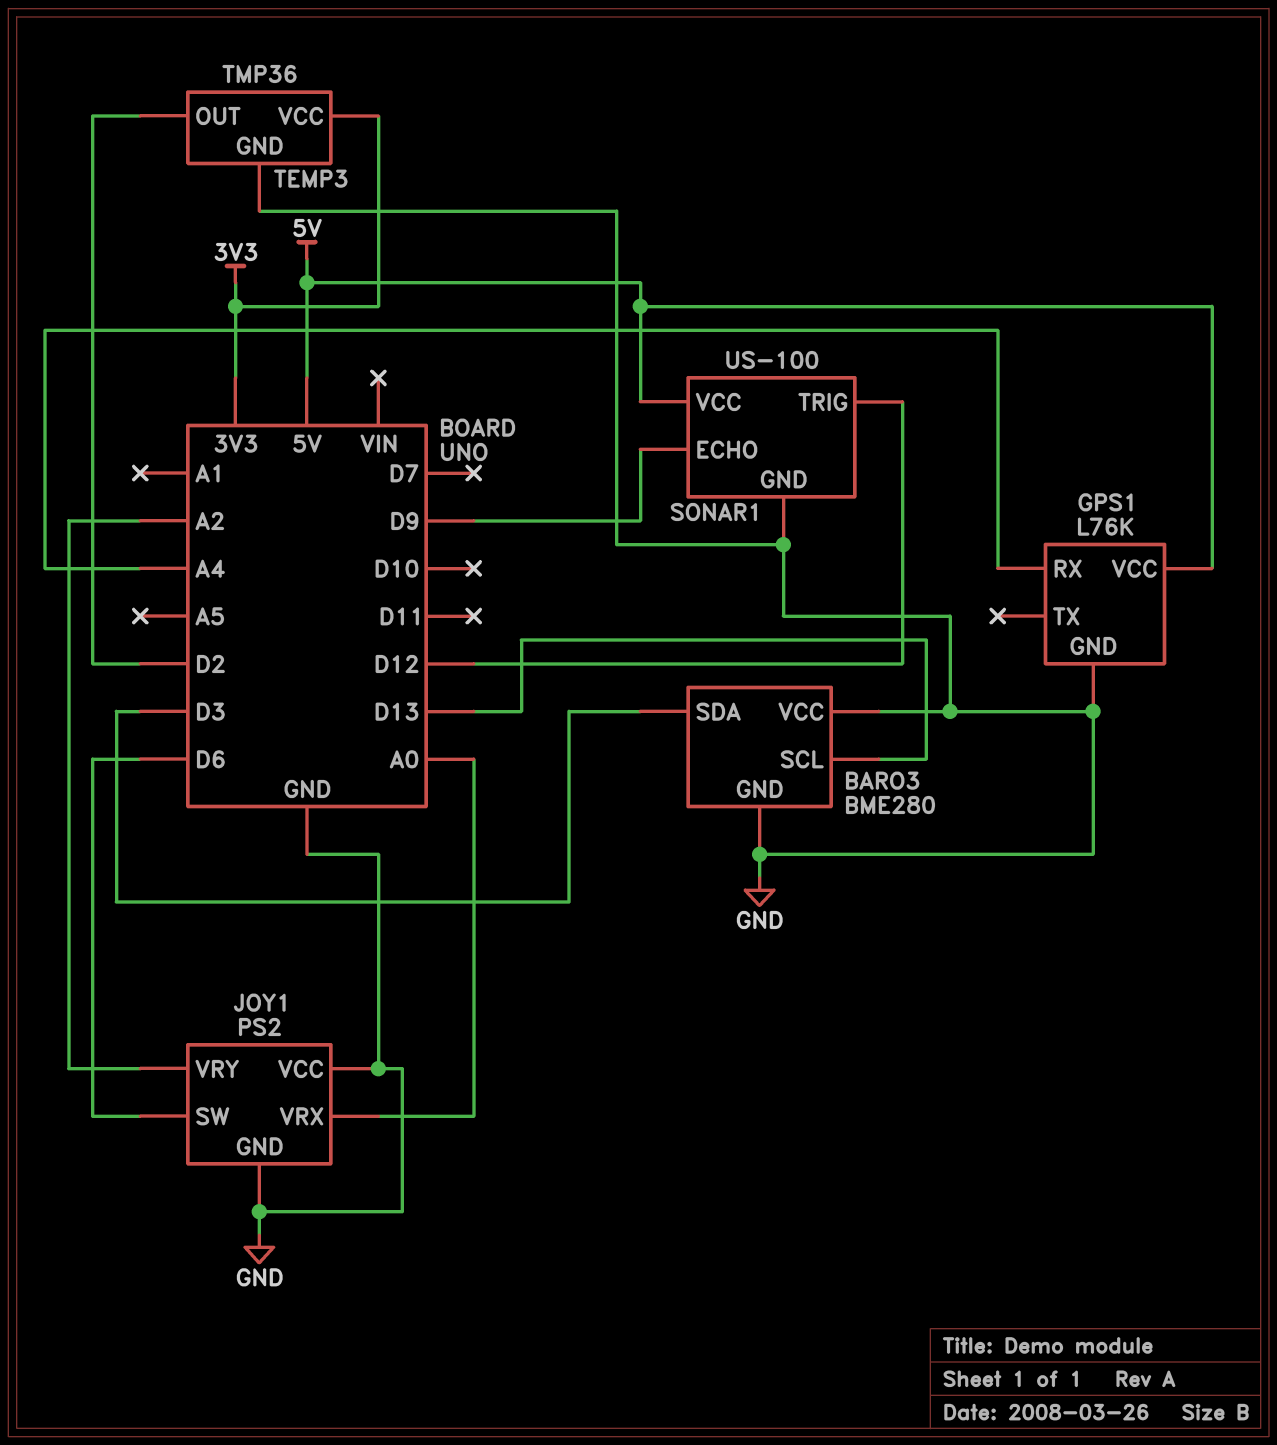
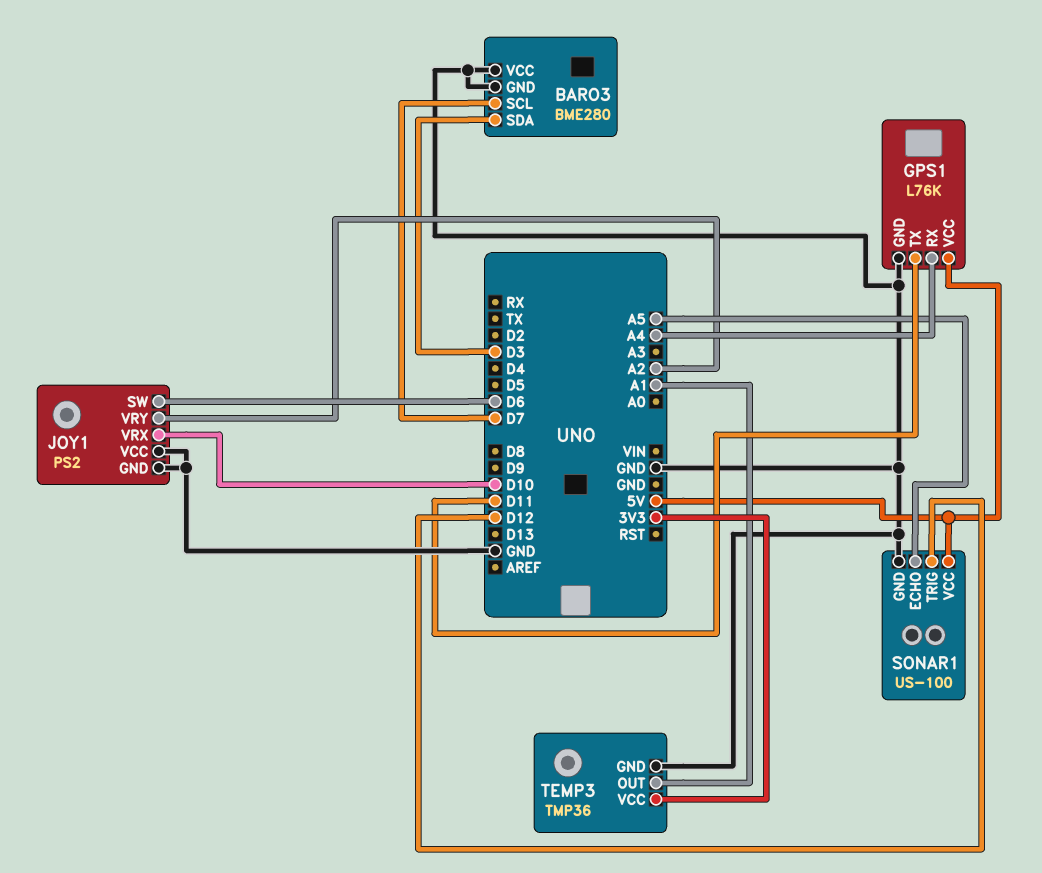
BARO3 pin SCL: D13 -> D7
GPS1 pin TX: none -> D11
JOY1 pin VRX: A0 -> D10
SONAR1 pin ECHO: D9 -> A5
TEMP3 pin OUT: D2 -> A1

